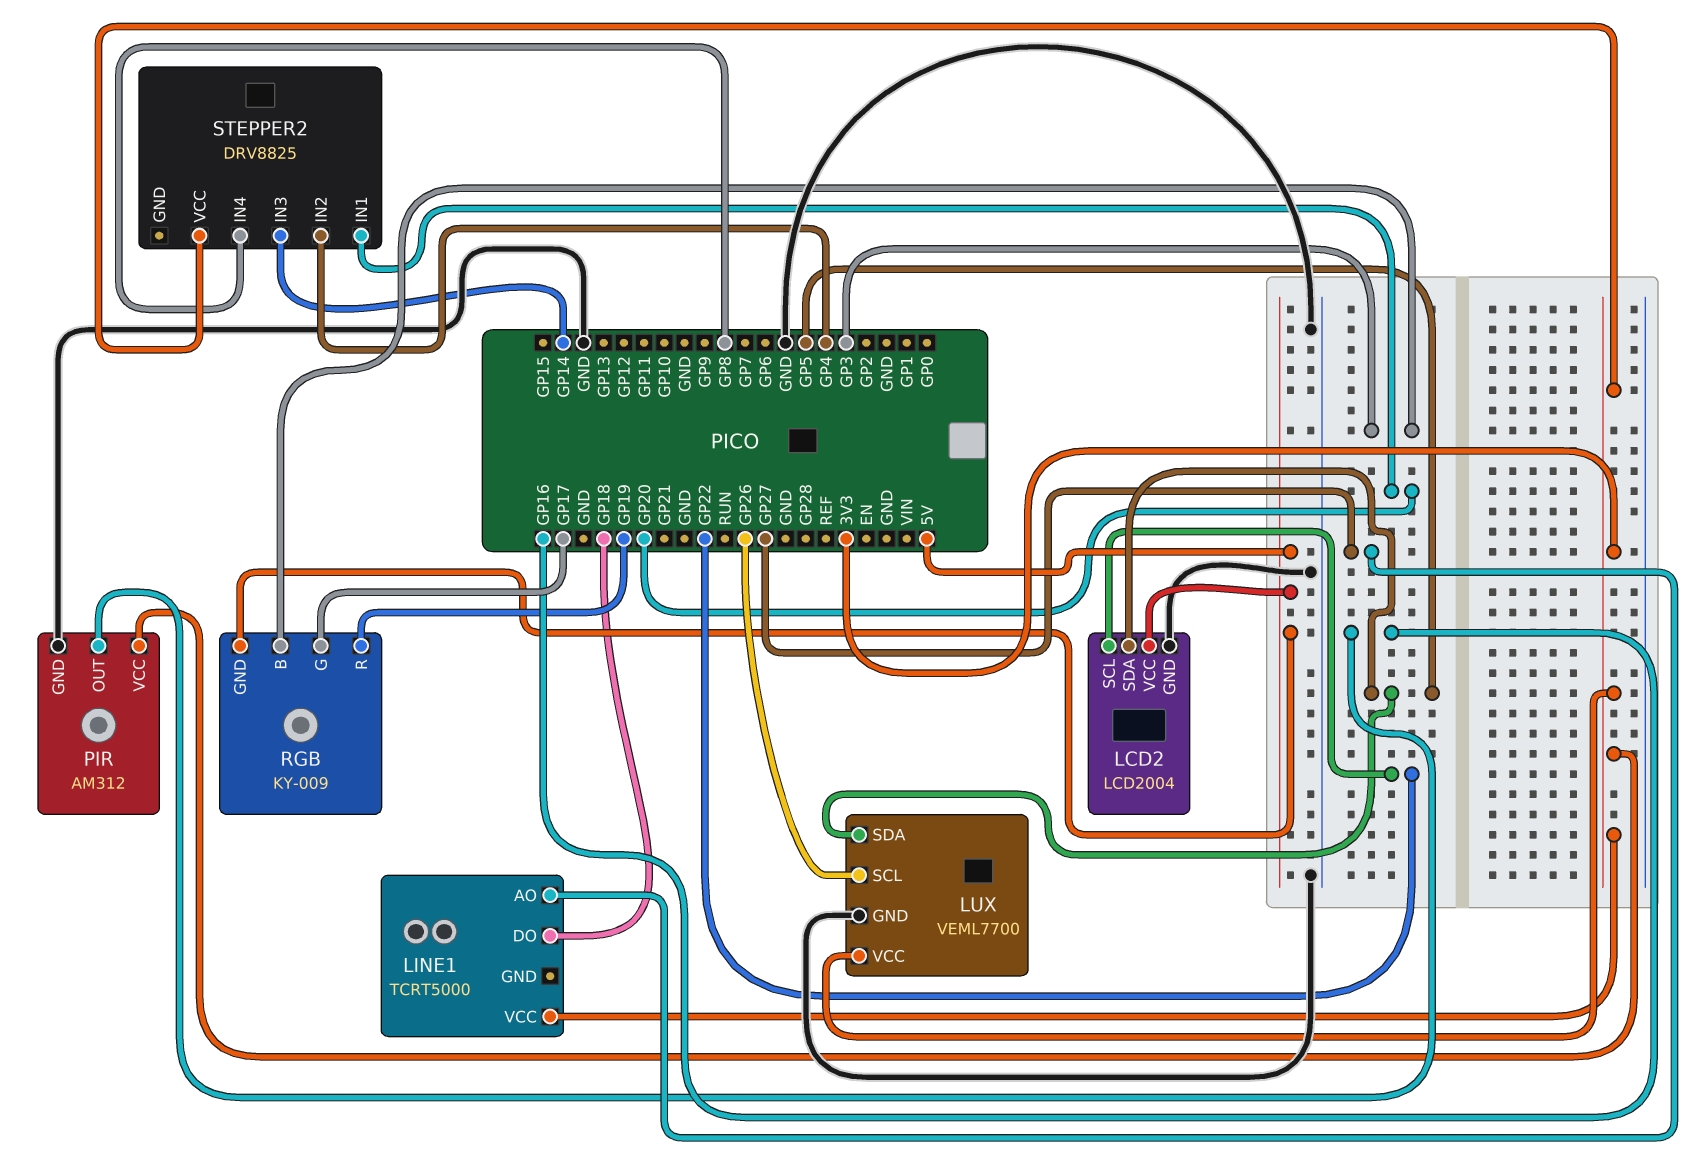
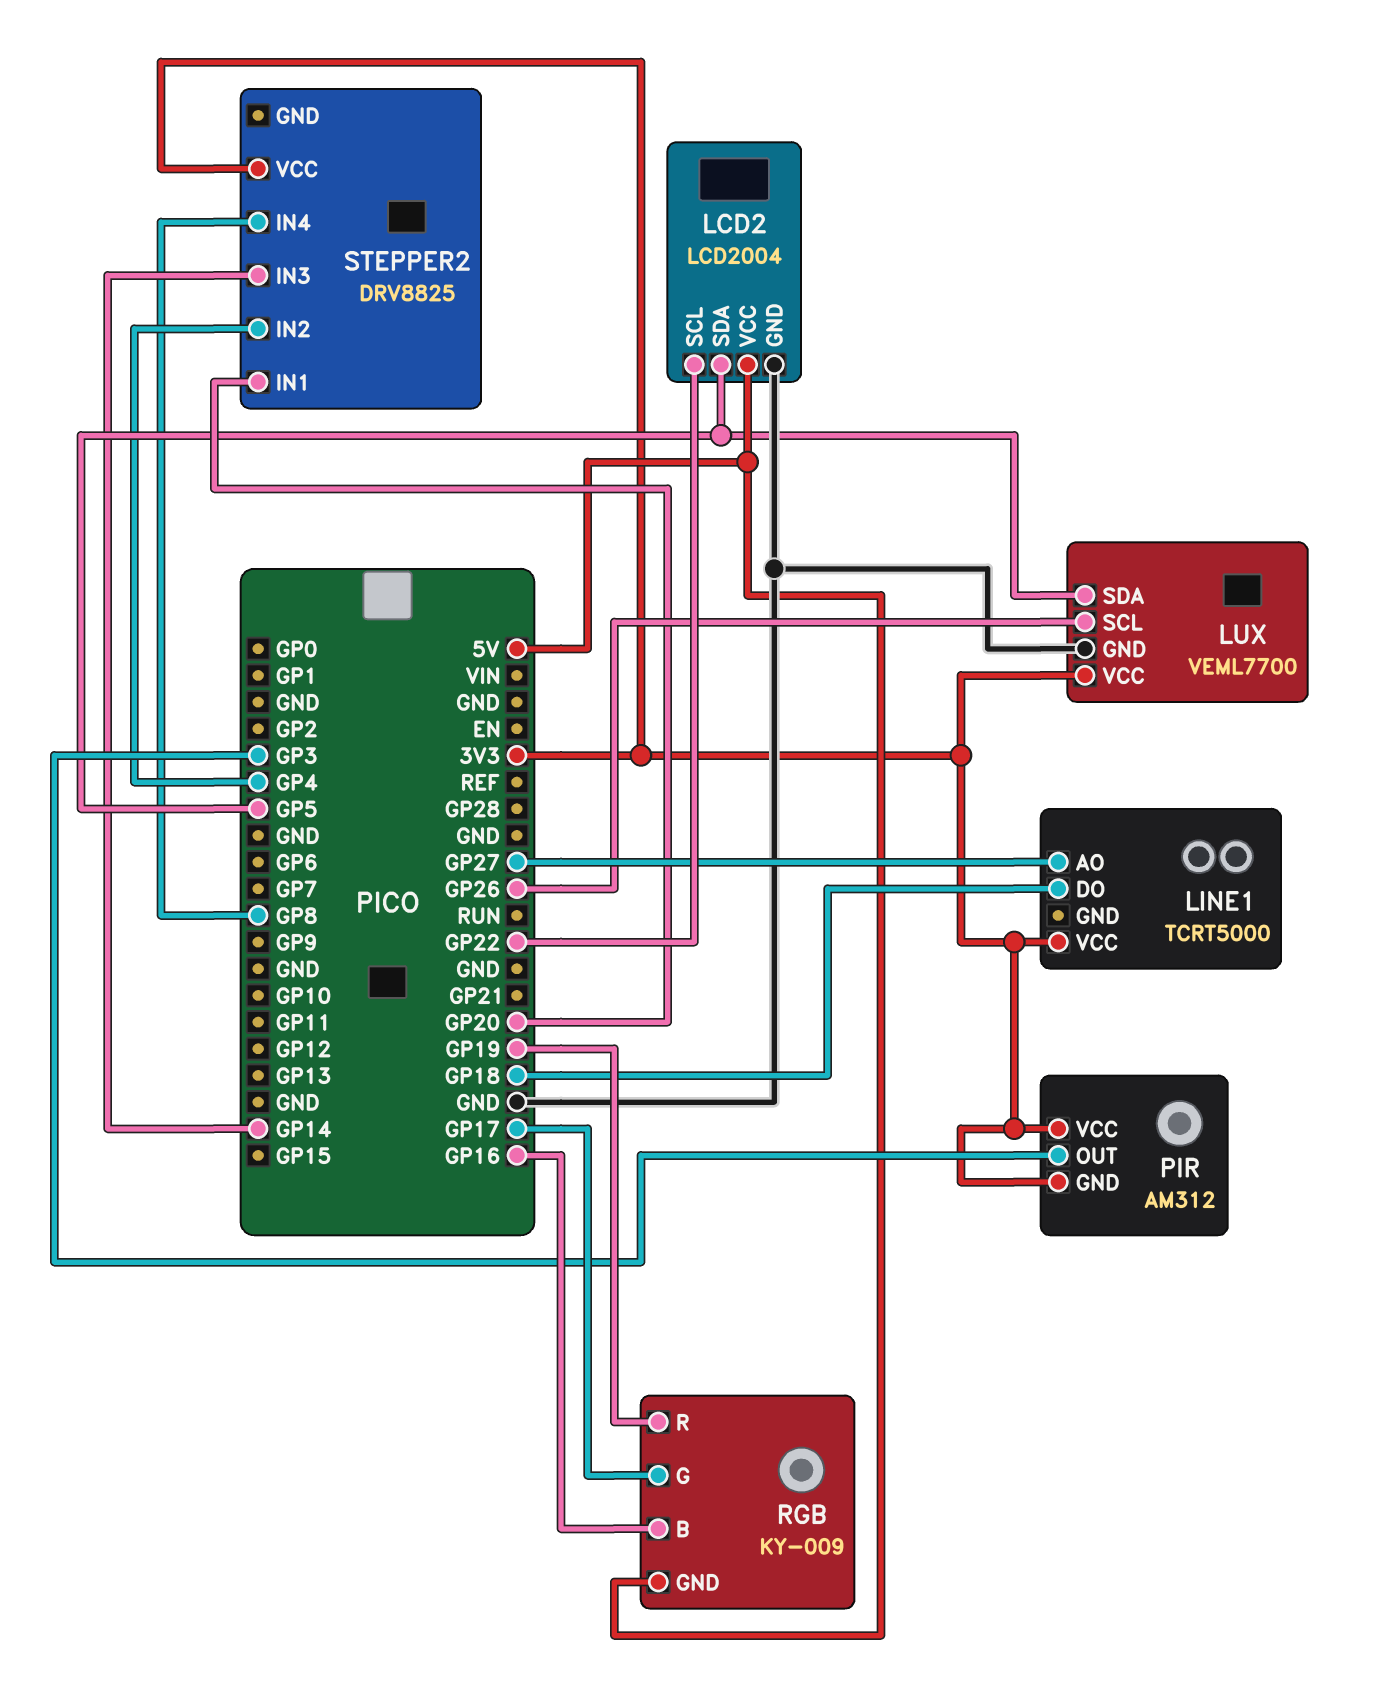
PIR pin GND: GND -> 3V3
PIR pin OUT: GP16 -> GP3
RGB pin B: GP3 -> GP16

